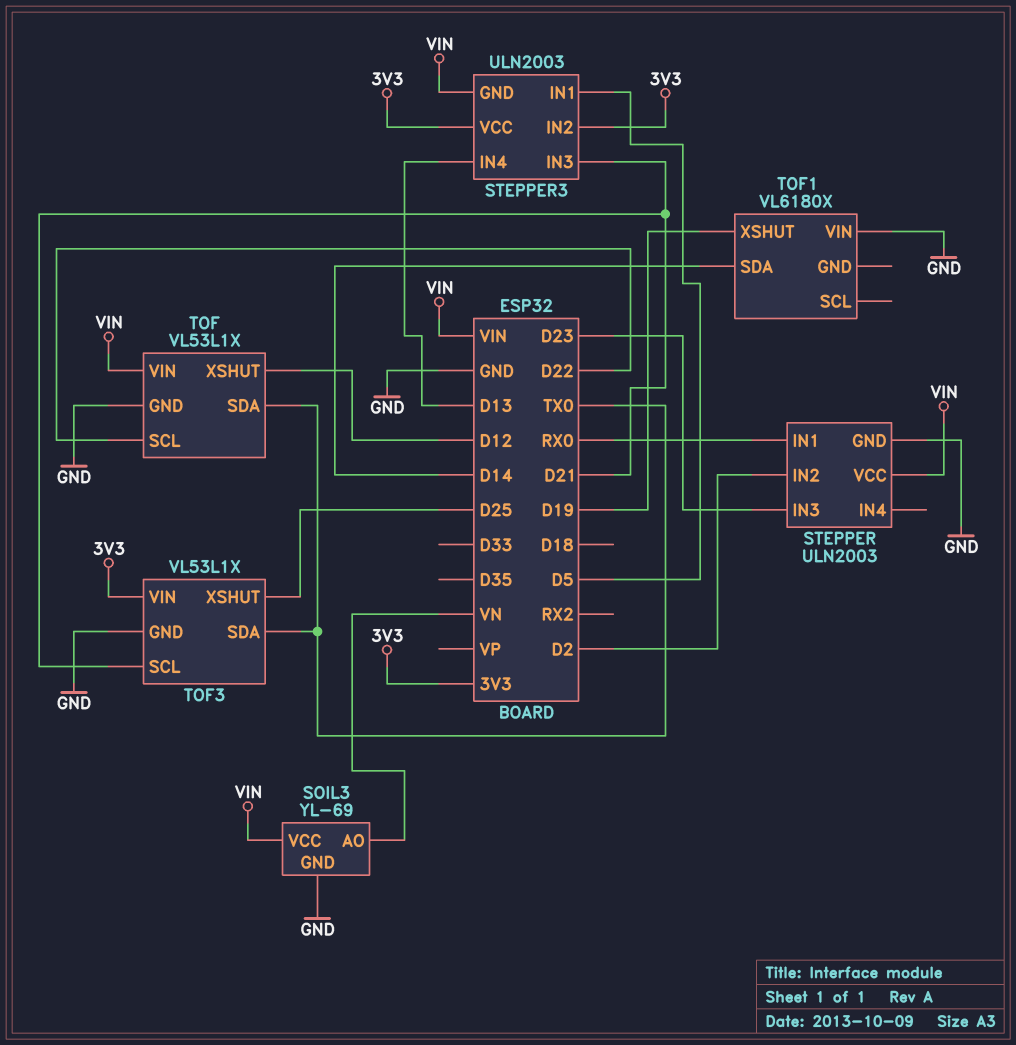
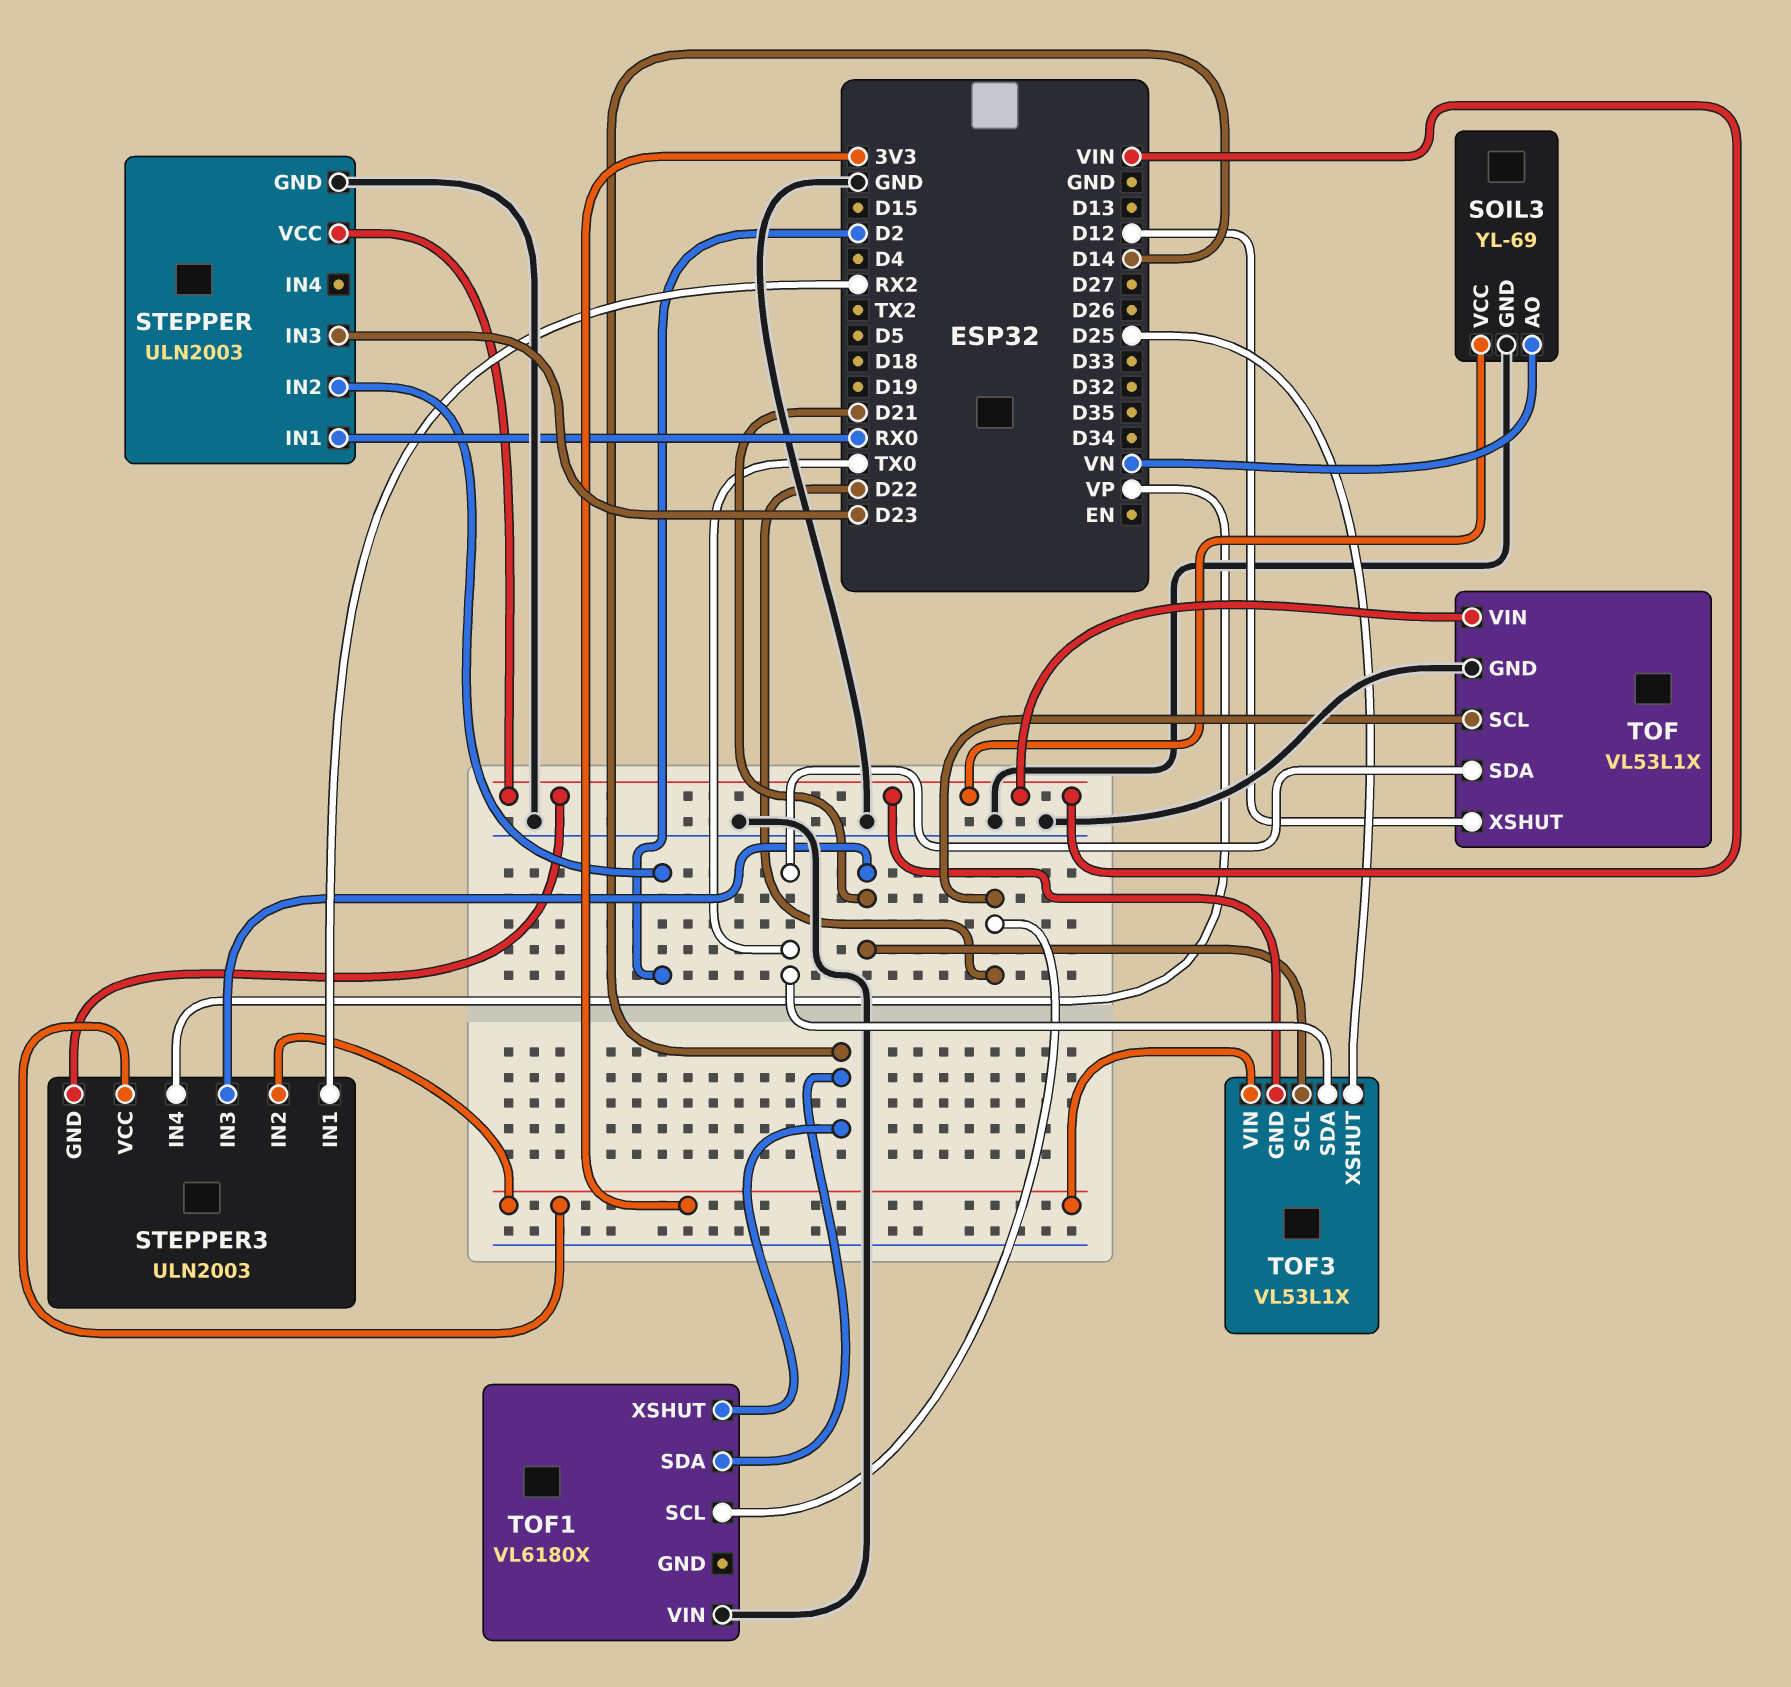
STEPPER3 pin IN1: D5 -> RX2
STEPPER3 pin IN4: D13 -> VP
TOF1 pin SCL: none -> D22
TOF1 pin XSHUT: D19 -> D14
TOF3 pin GND: GND -> VIN

